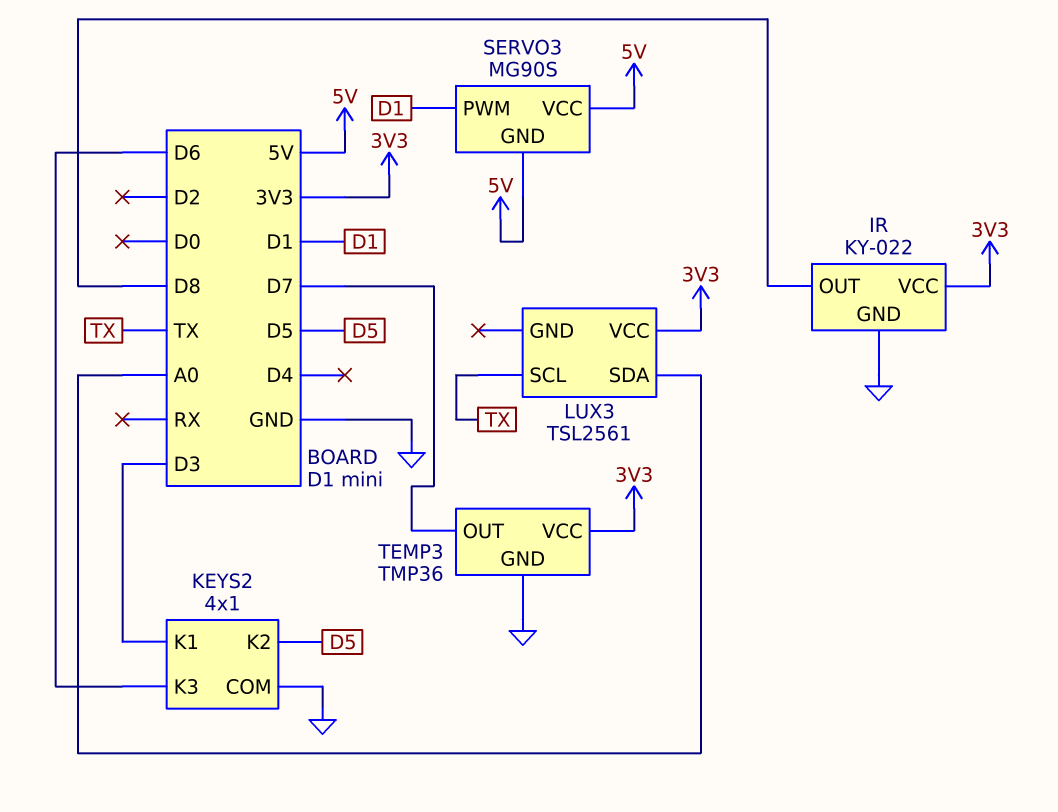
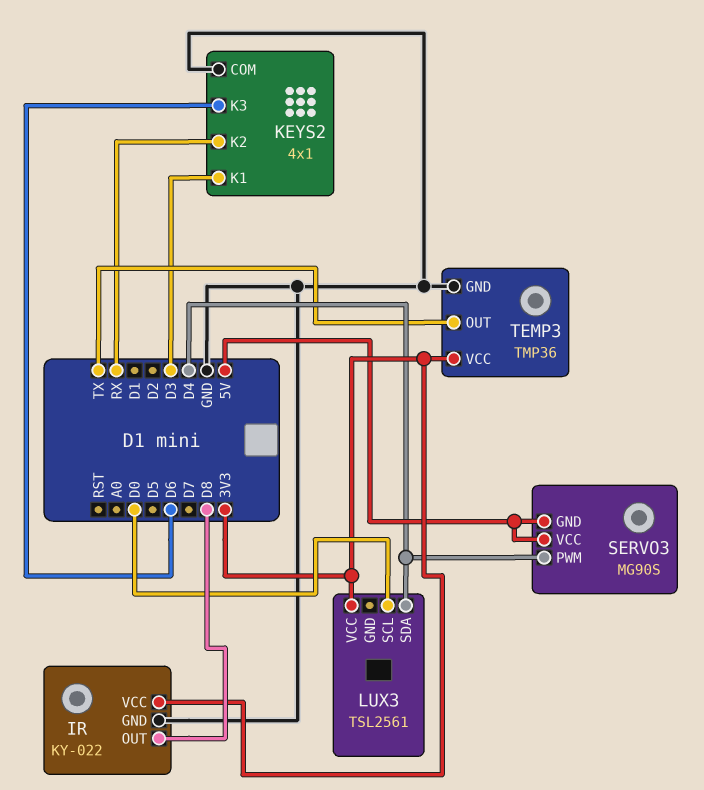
KEYS2 pin K2: D5 -> RX
LUX3 pin SCL: TX -> D0
LUX3 pin SDA: A0 -> D4
SERVO3 pin PWM: D1 -> D4
TEMP3 pin OUT: D7 -> TX

